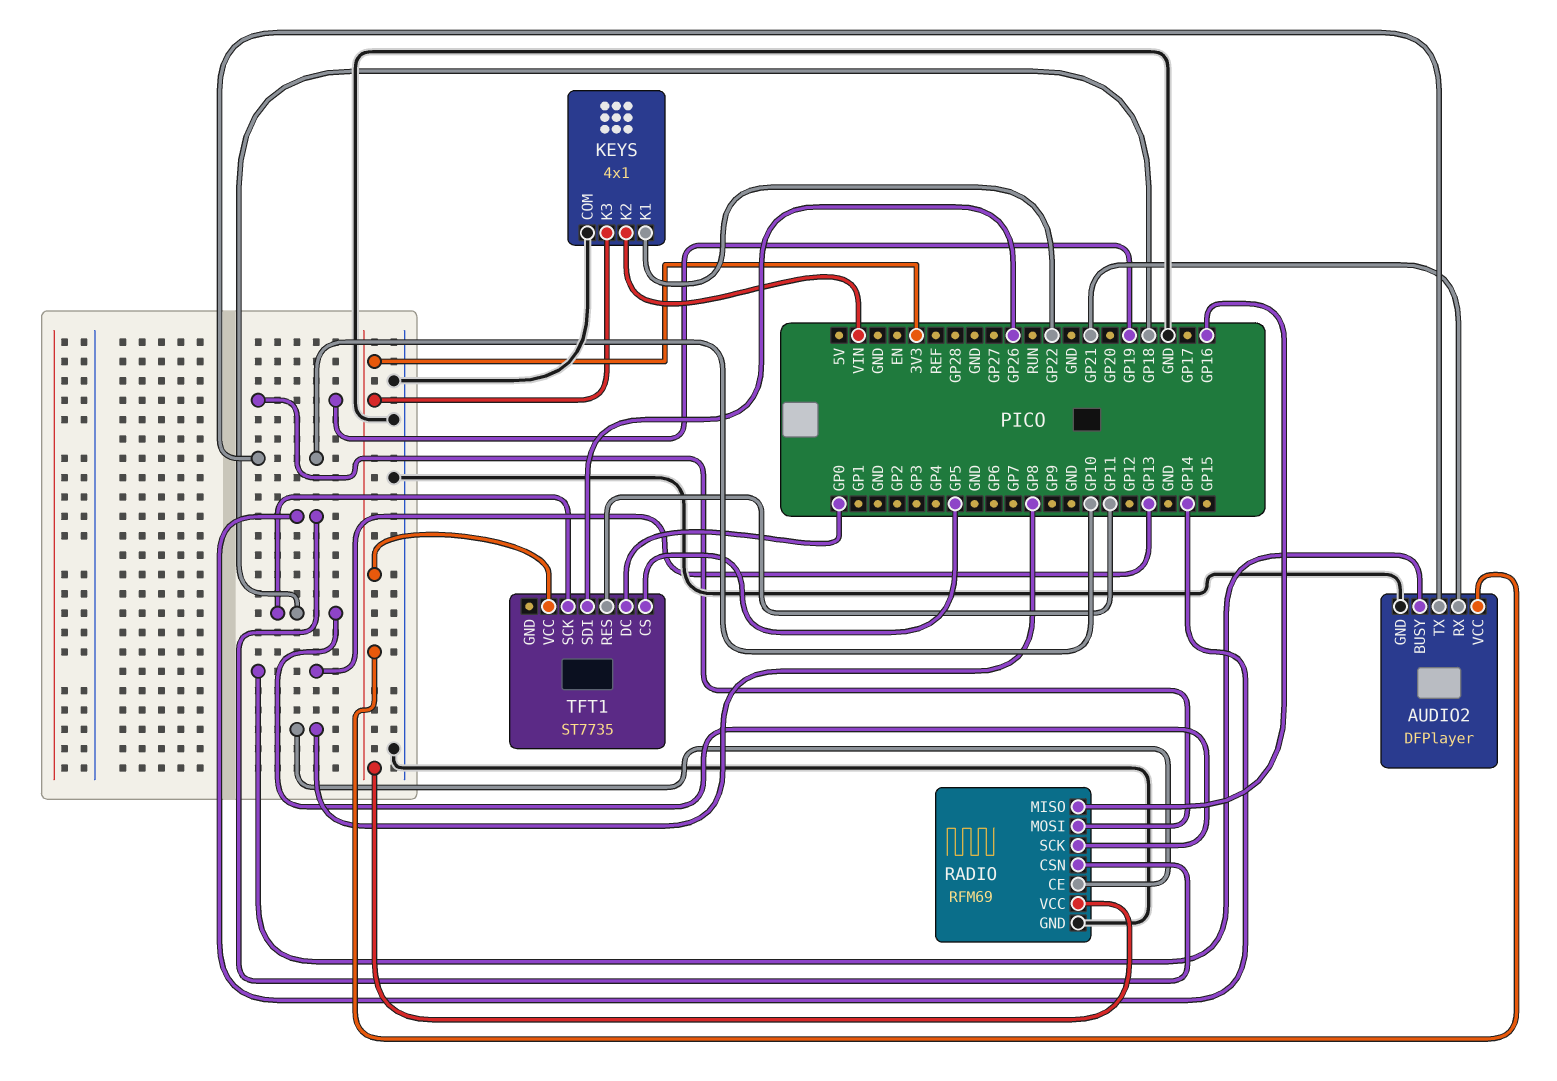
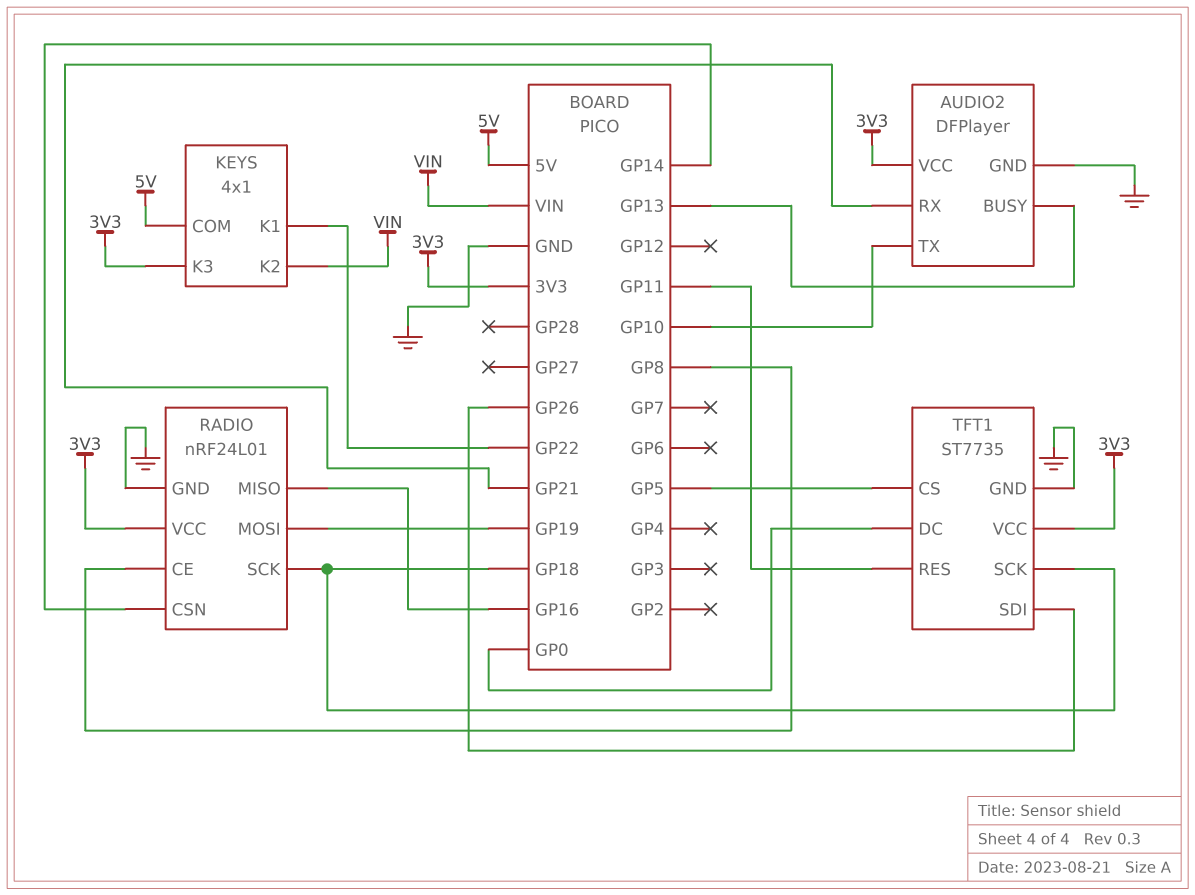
KEYS pin COM: GND -> 5V
RADIO: RFM69 -> nRF24L01
TFT1 pin GND: none -> GND

